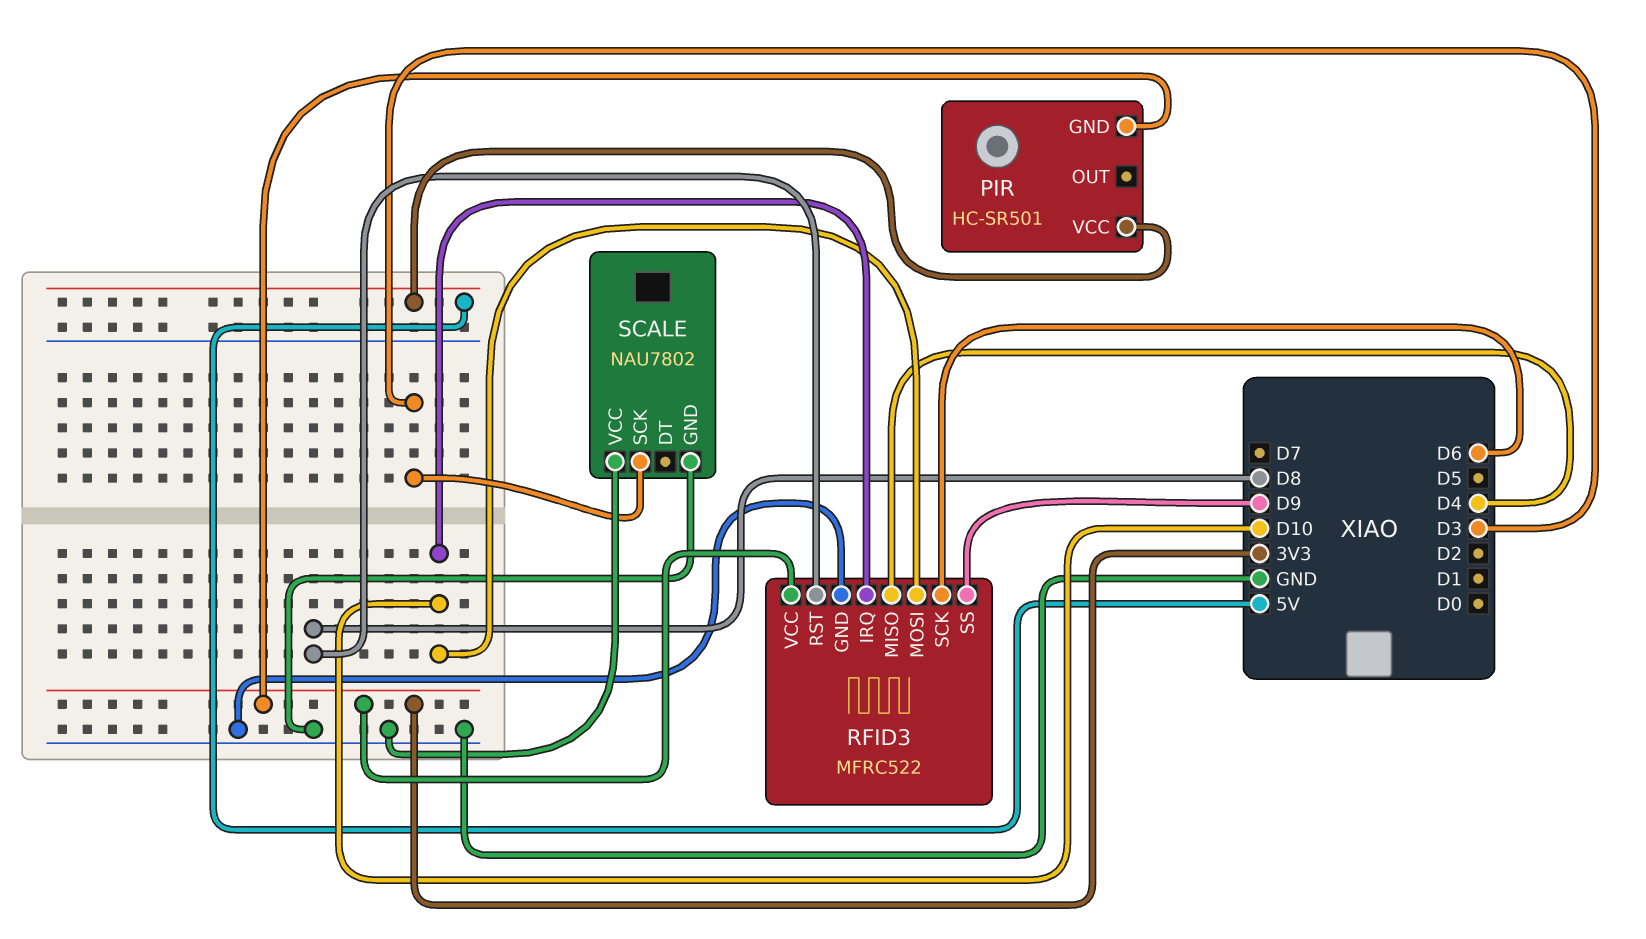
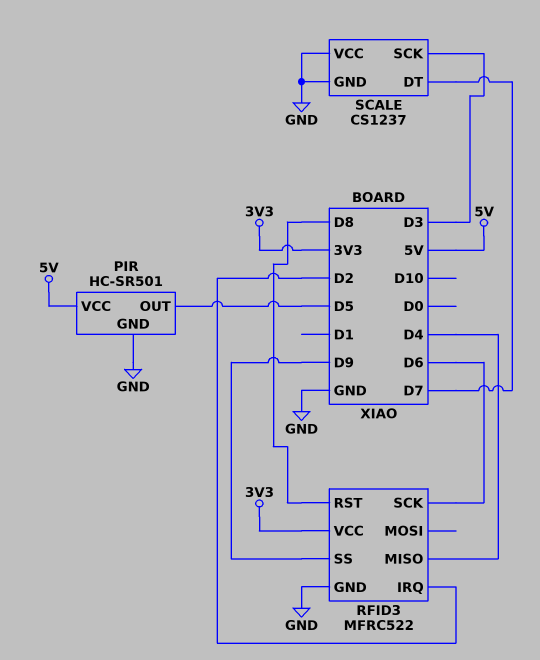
PIR pin GND: 3V3 -> GND
PIR pin OUT: none -> D5
RFID3 pin IRQ: D10 -> D2
RFID3 pin MOSI: D10 -> none
SCALE: NAU7802 -> CS1237
SCALE pin DT: none -> D7

